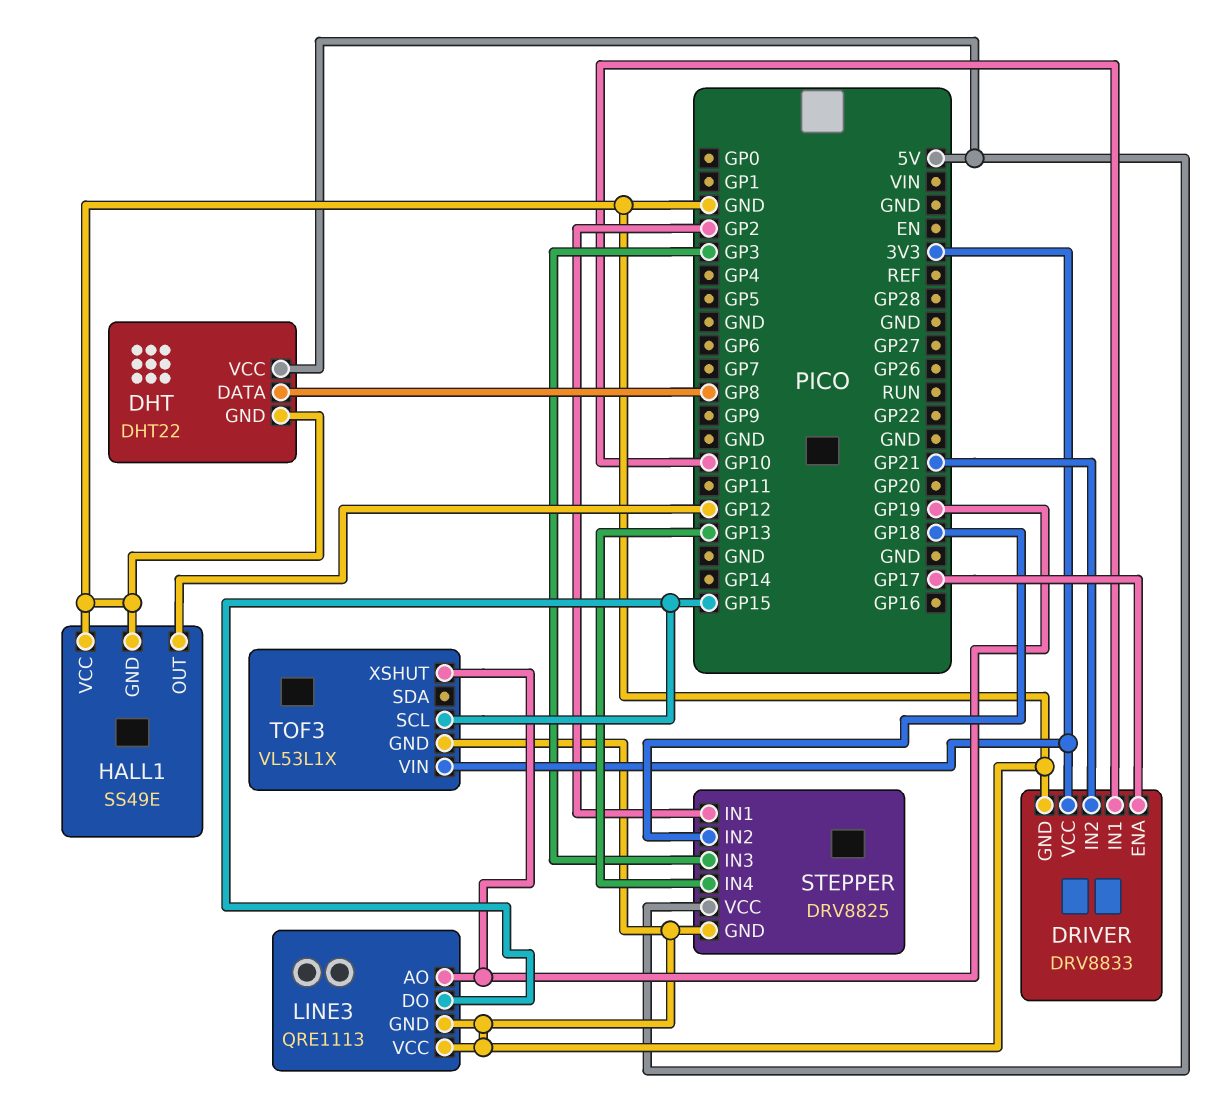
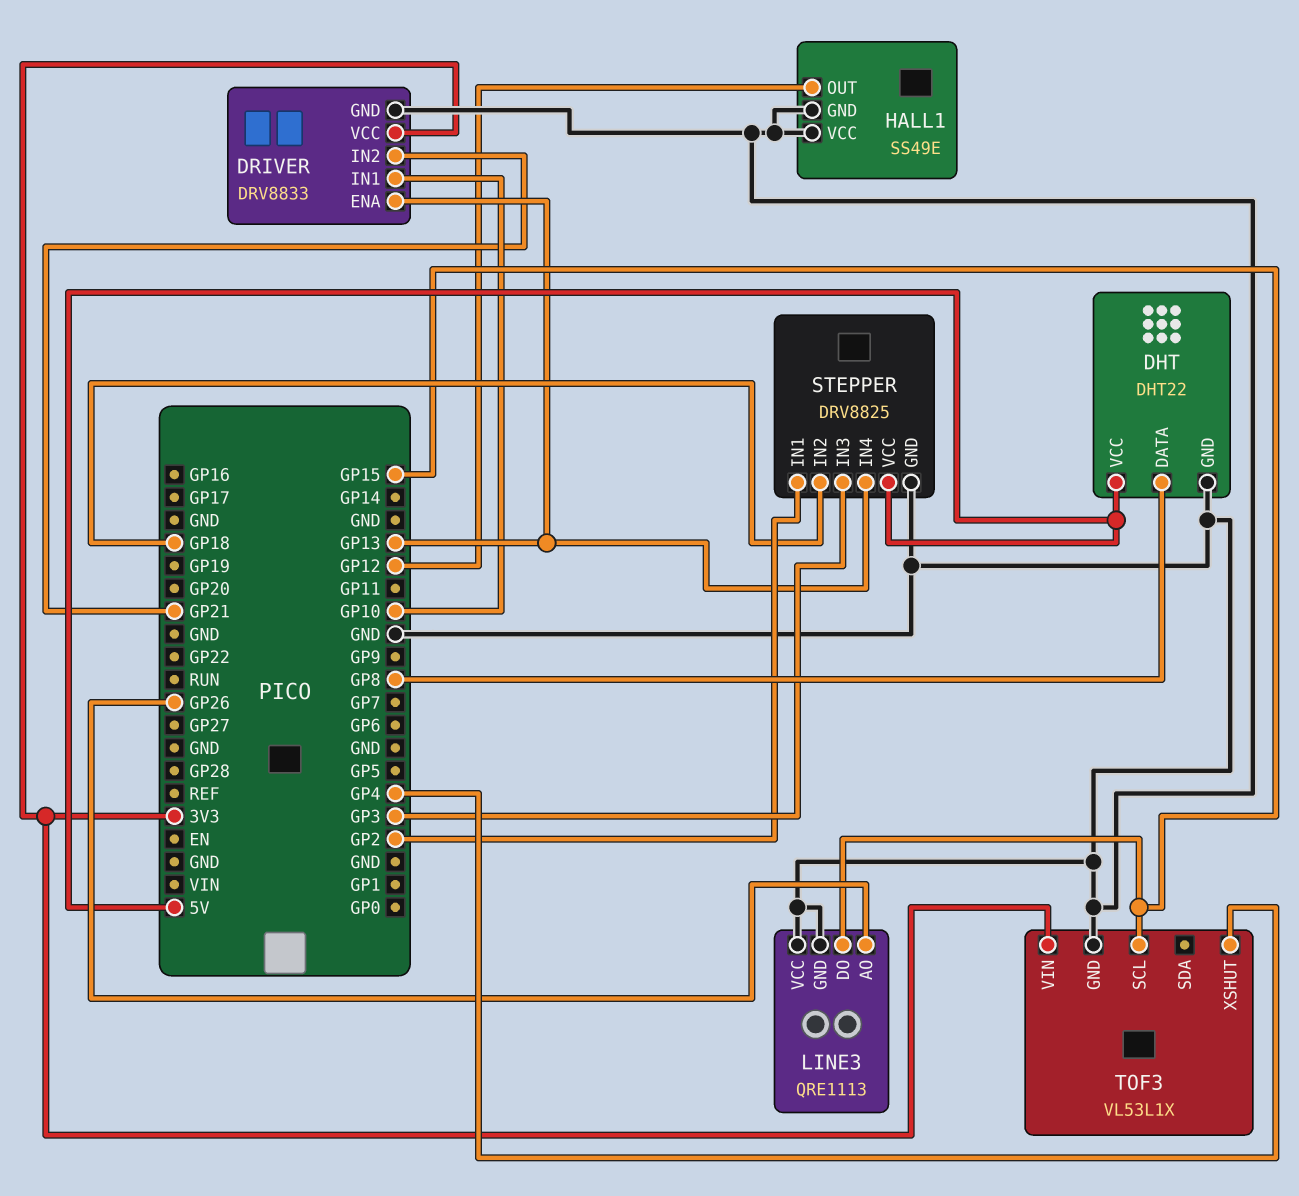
DRIVER pin ENA: GP17 -> GP13
LINE3 pin AO: GP19 -> GP26
TOF3 pin XSHUT: GP19 -> GP4

